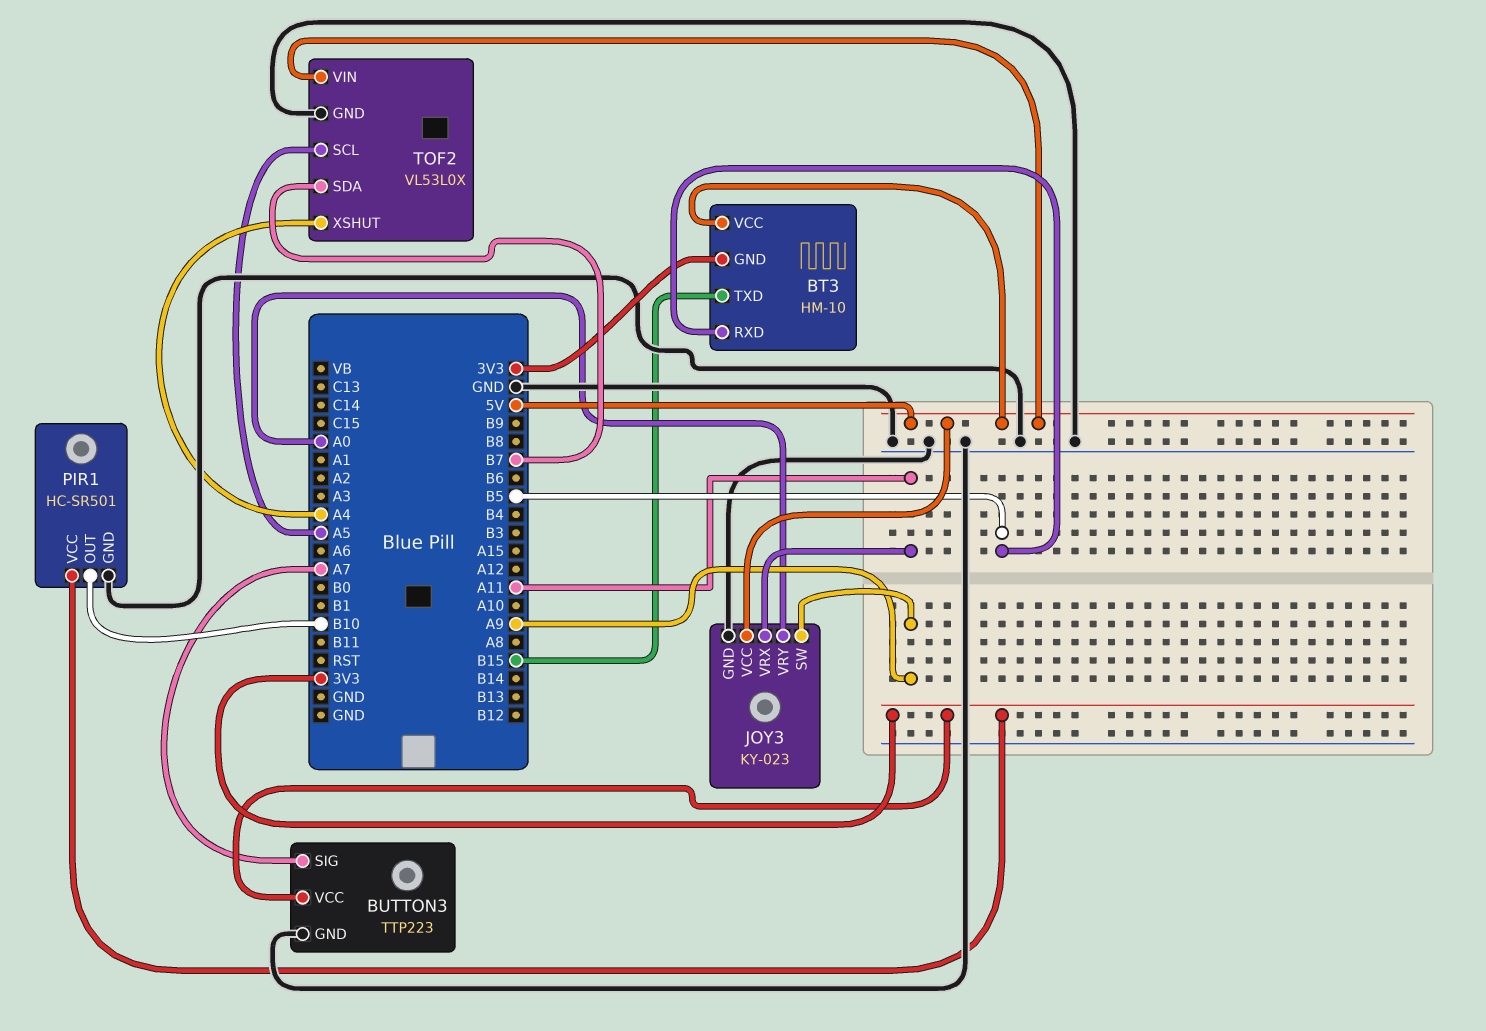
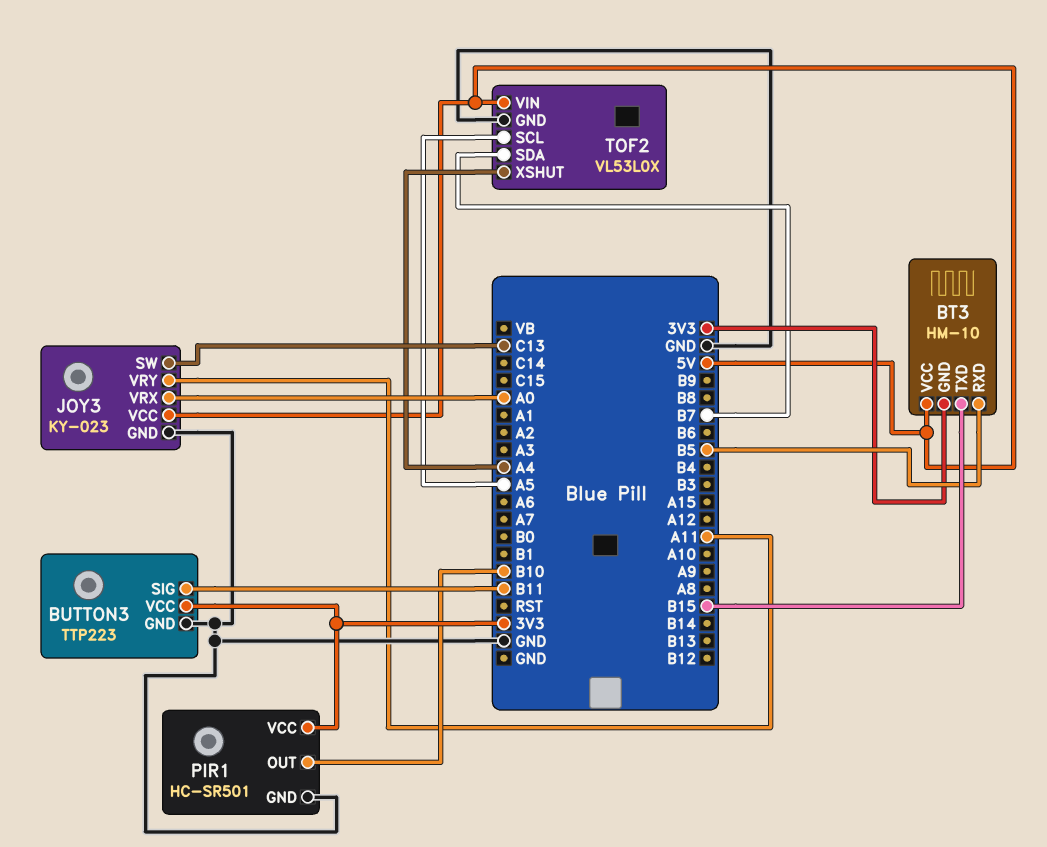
BUTTON3 pin SIG: A7 -> B11
JOY3 pin SW: A9 -> C13
JOY3 pin VRX: A11 -> A0
JOY3 pin VRY: A0 -> A11

